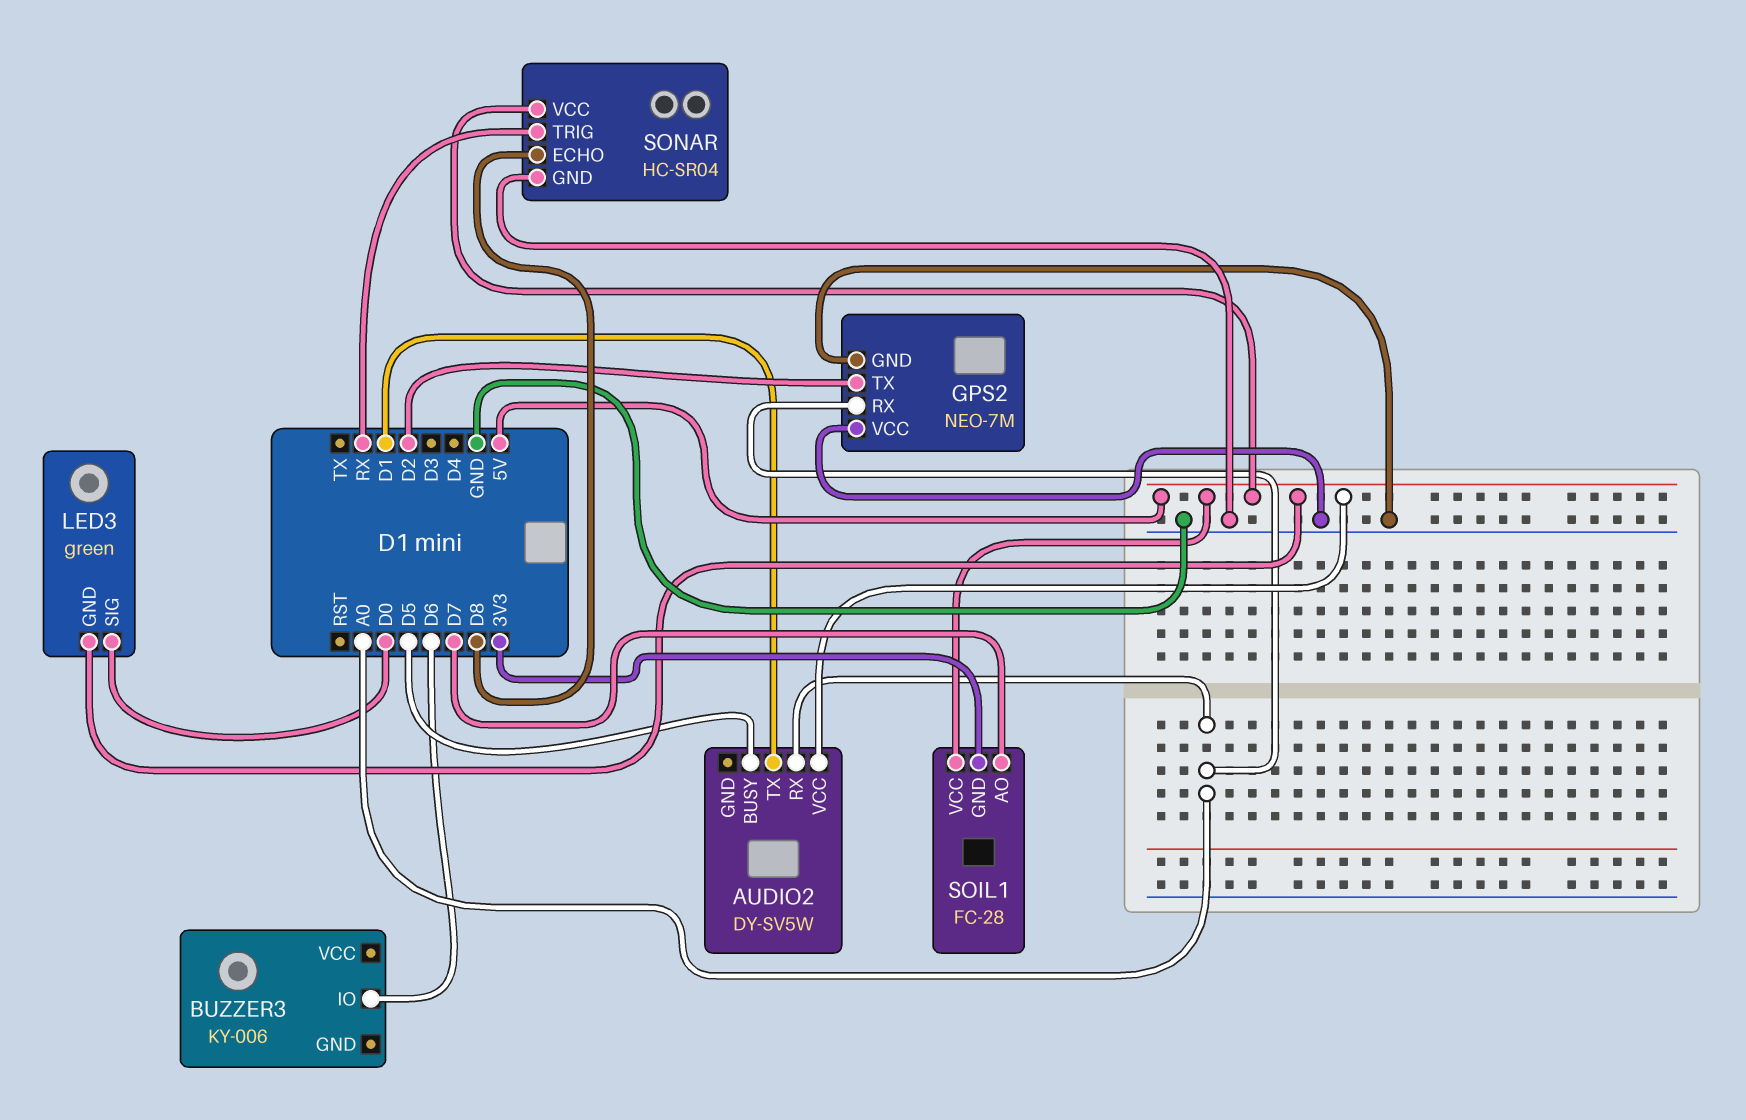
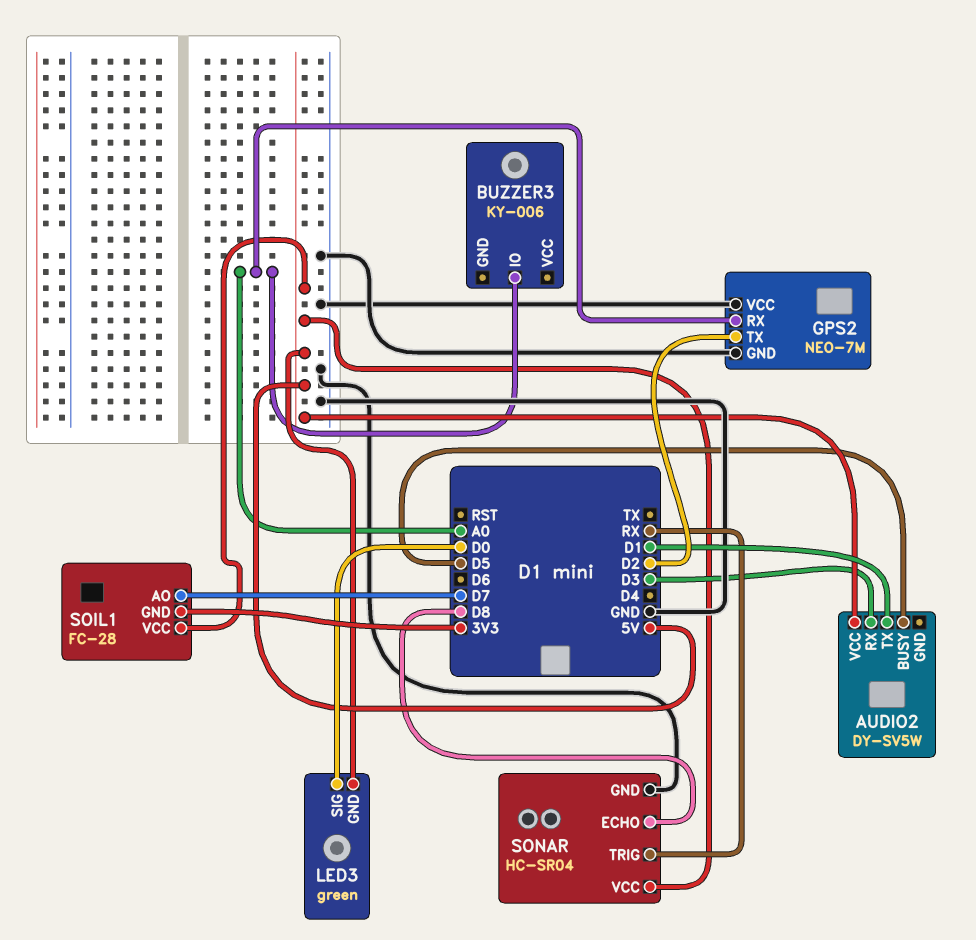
AUDIO2 pin RX: A0 -> D3
BUZZER3 pin IO: D6 -> A0

